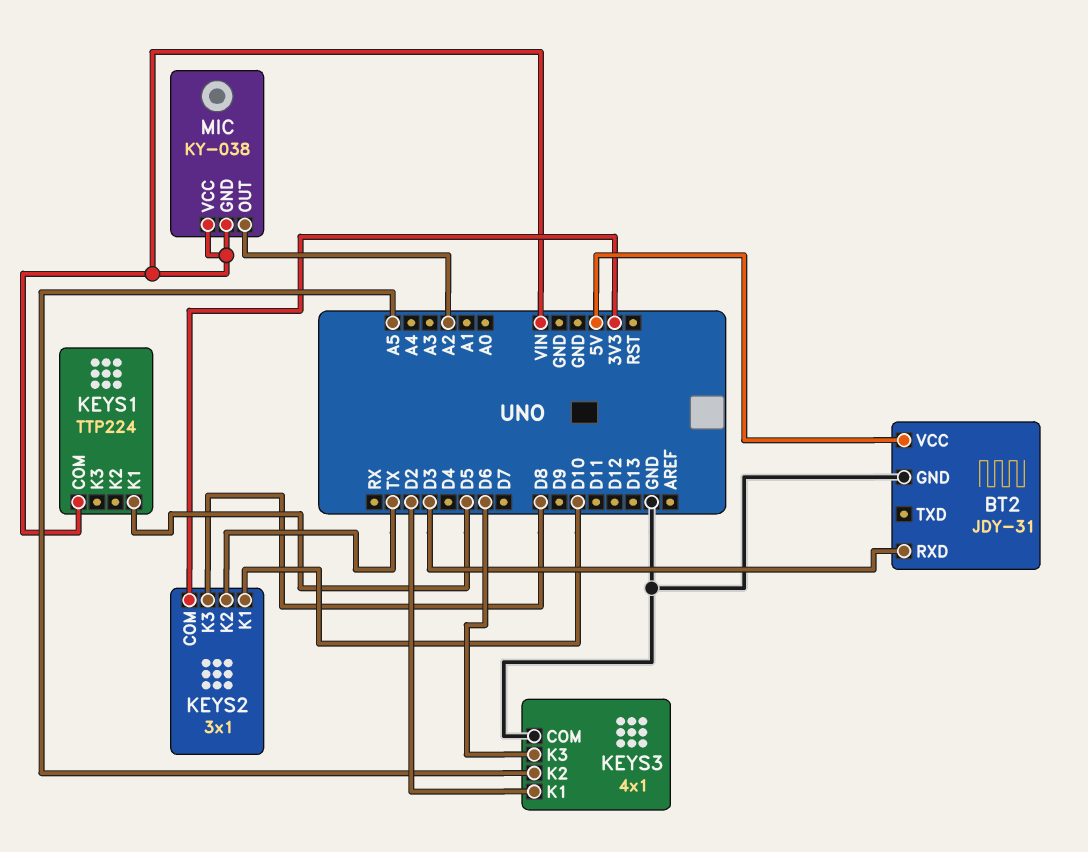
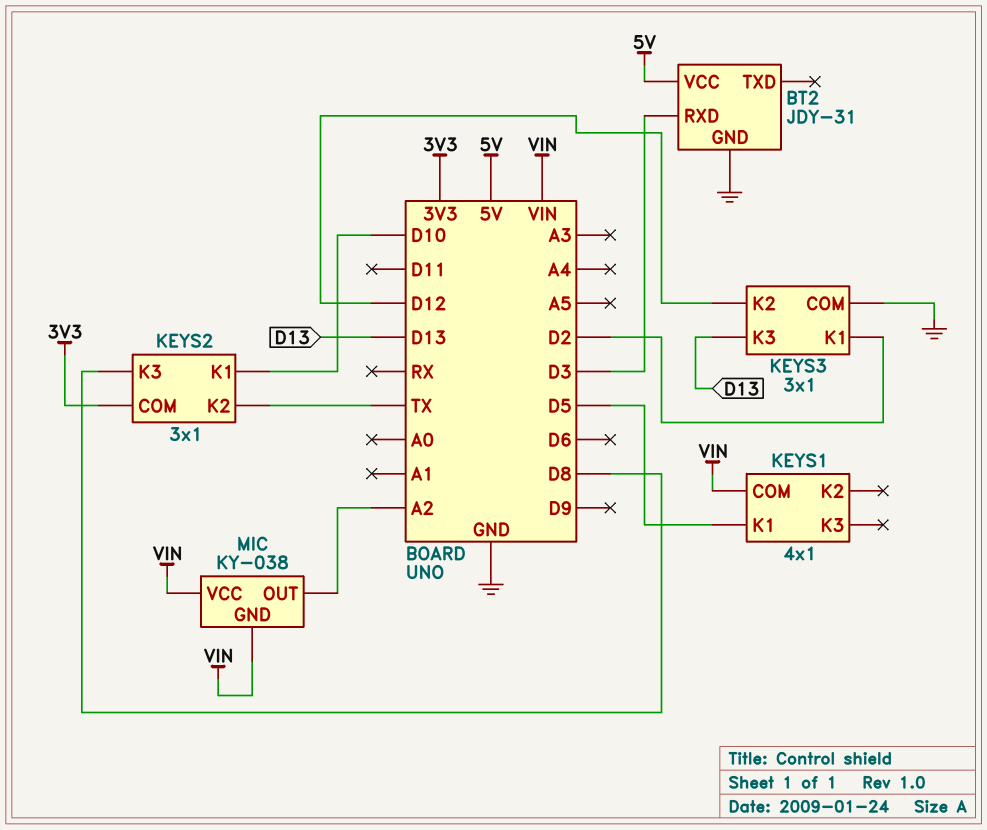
KEYS1: TTP224 -> 4x1
KEYS3: 4x1 -> 3x1
KEYS3 pin K2: A5 -> D12
KEYS3 pin K3: D6 -> D13

